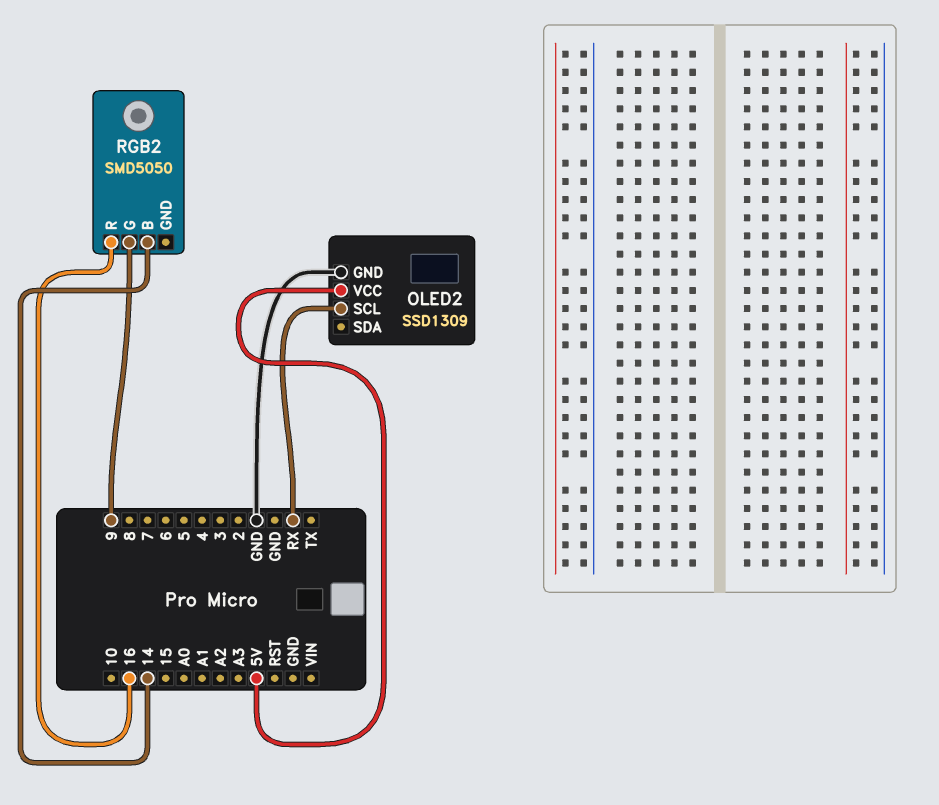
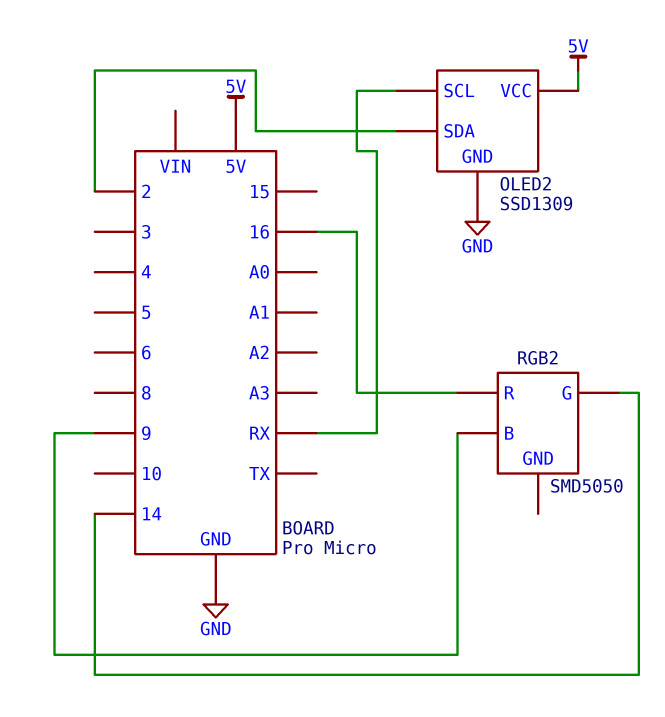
OLED2 pin SDA: none -> 2
RGB2 pin B: 14 -> 9
RGB2 pin G: 9 -> 14

